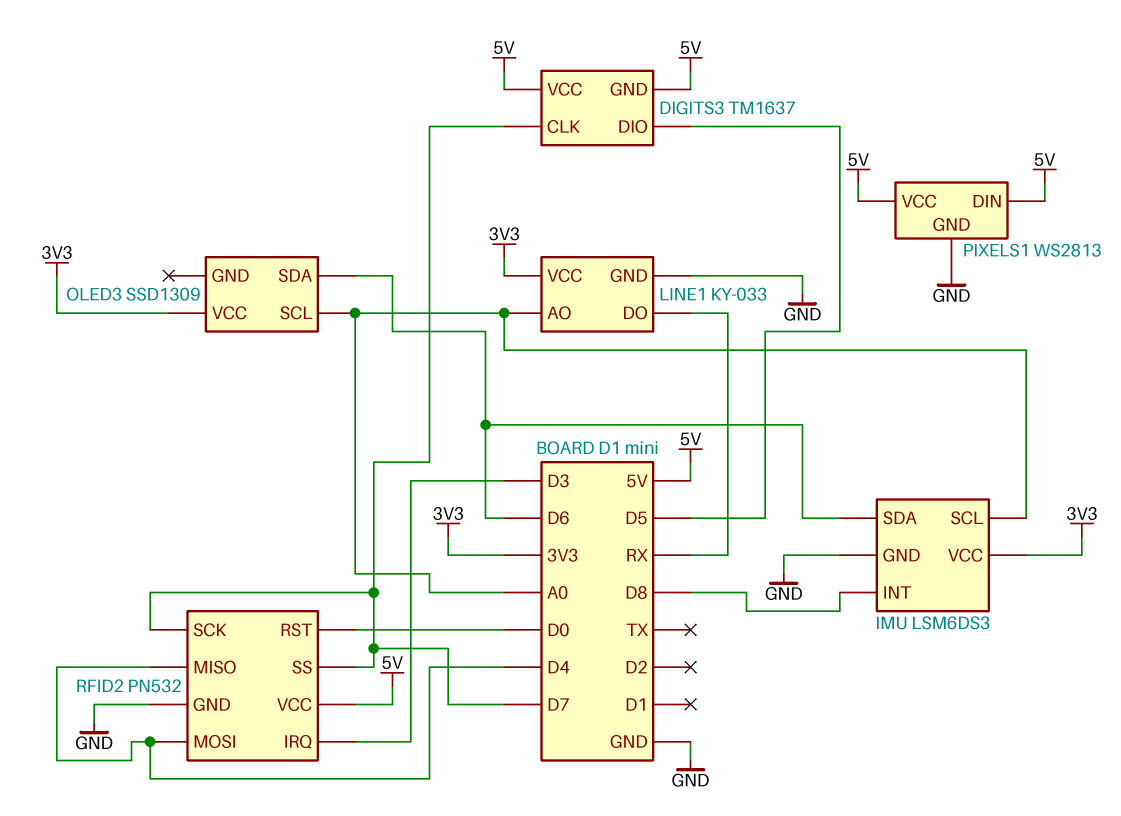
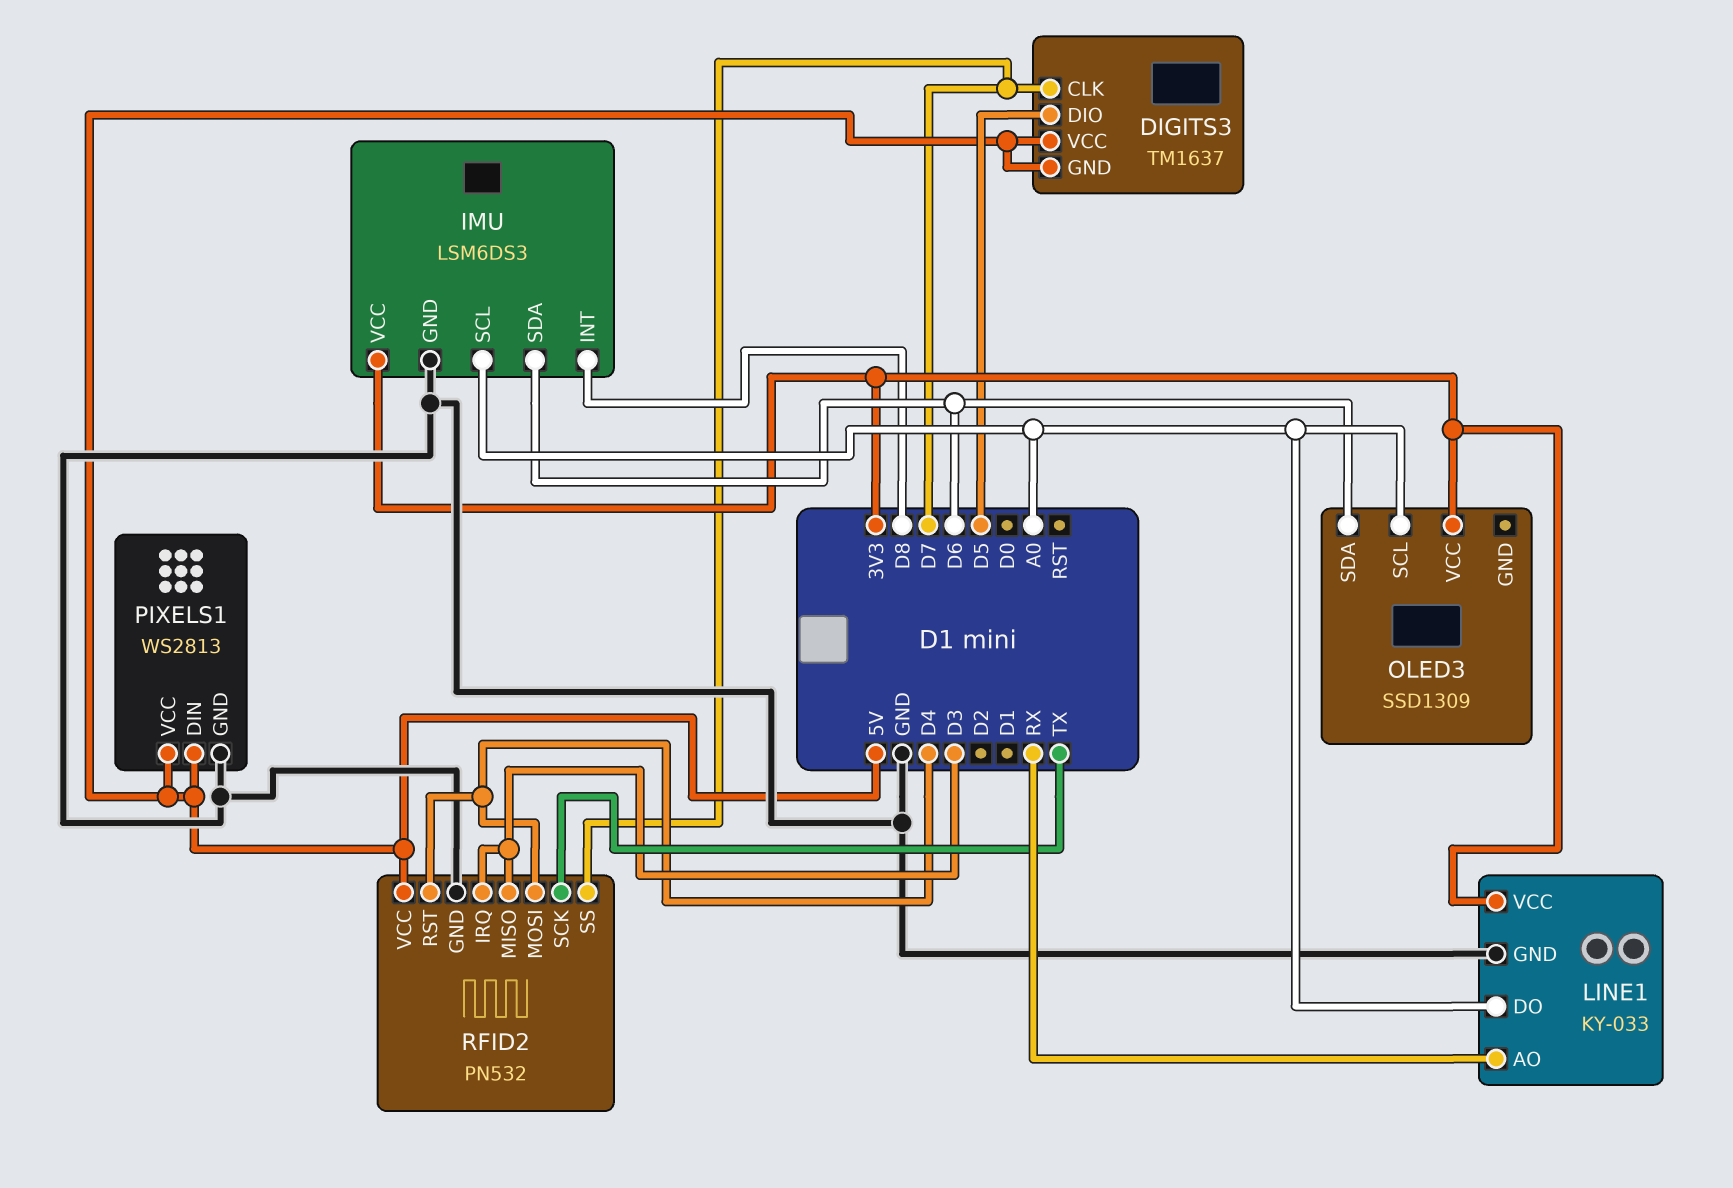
LINE1 pin AO: A0 -> RX
LINE1 pin DO: RX -> A0
RFID2 pin MISO: D4 -> D3
RFID2 pin RST: D0 -> D4
RFID2 pin SCK: D7 -> TX

